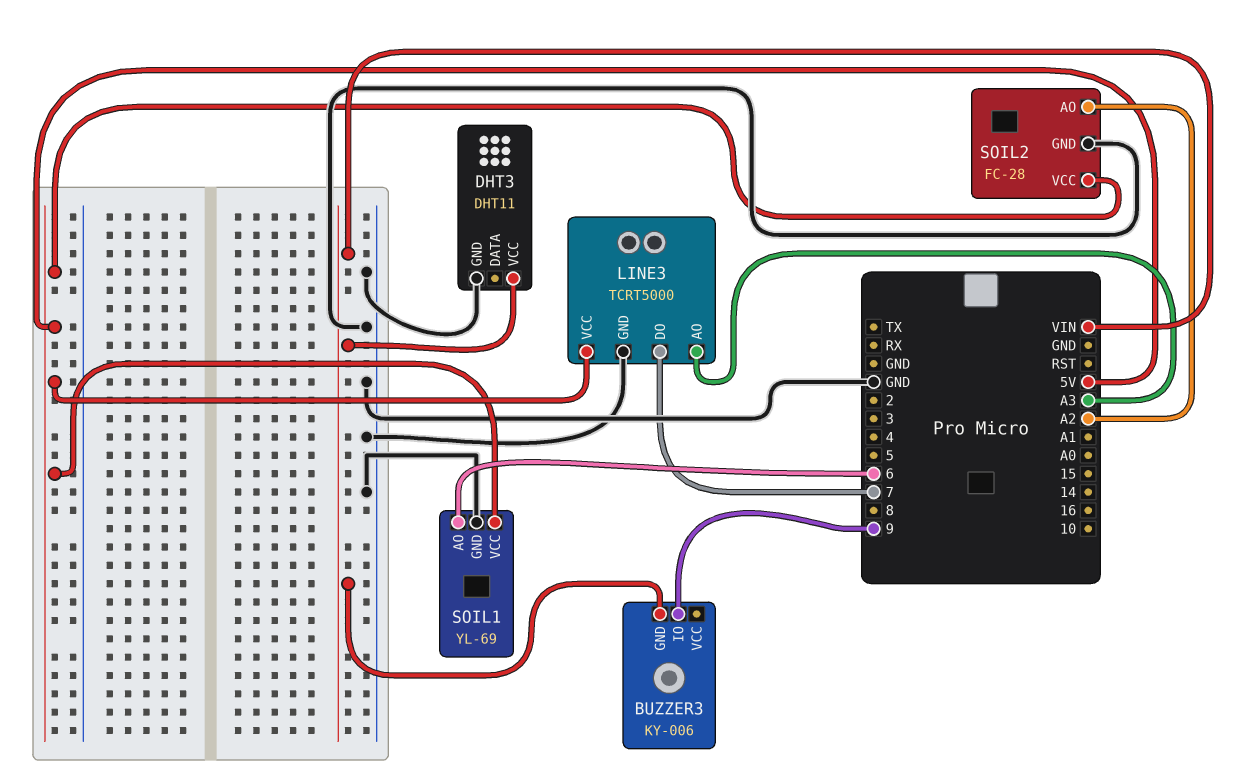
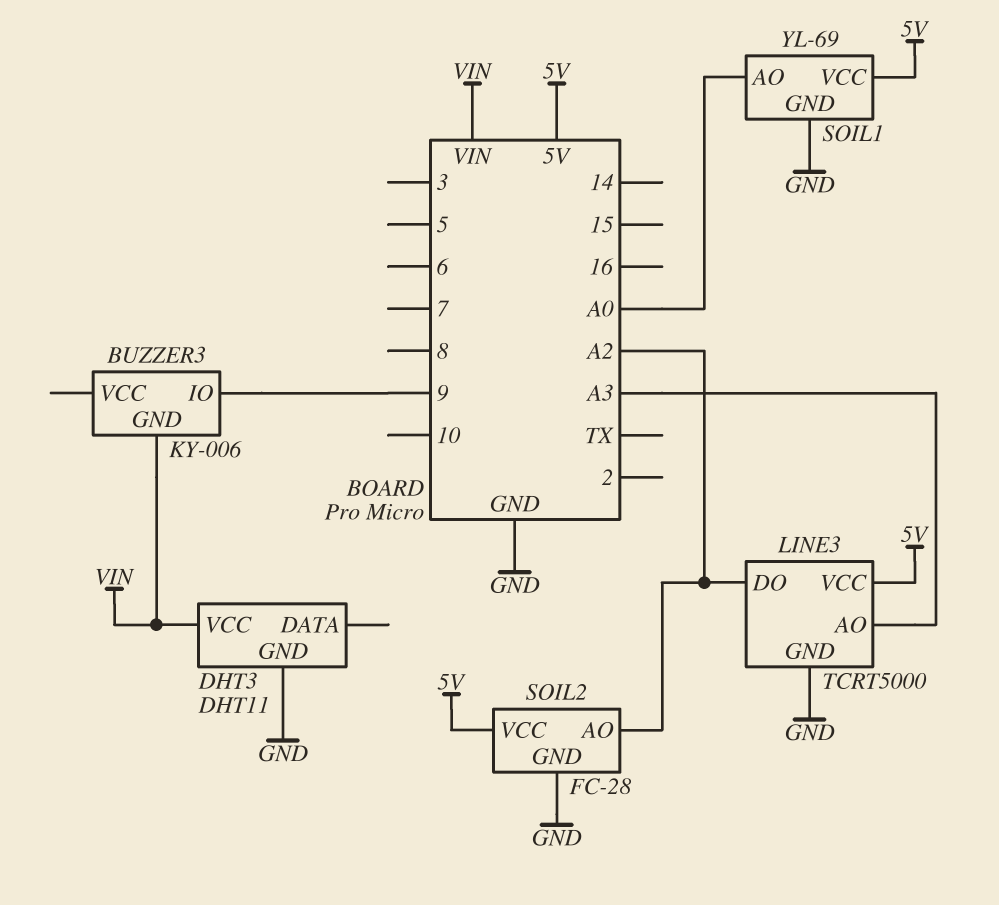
LINE3 pin DO: 7 -> A2
SOIL1 pin AO: 6 -> A0

